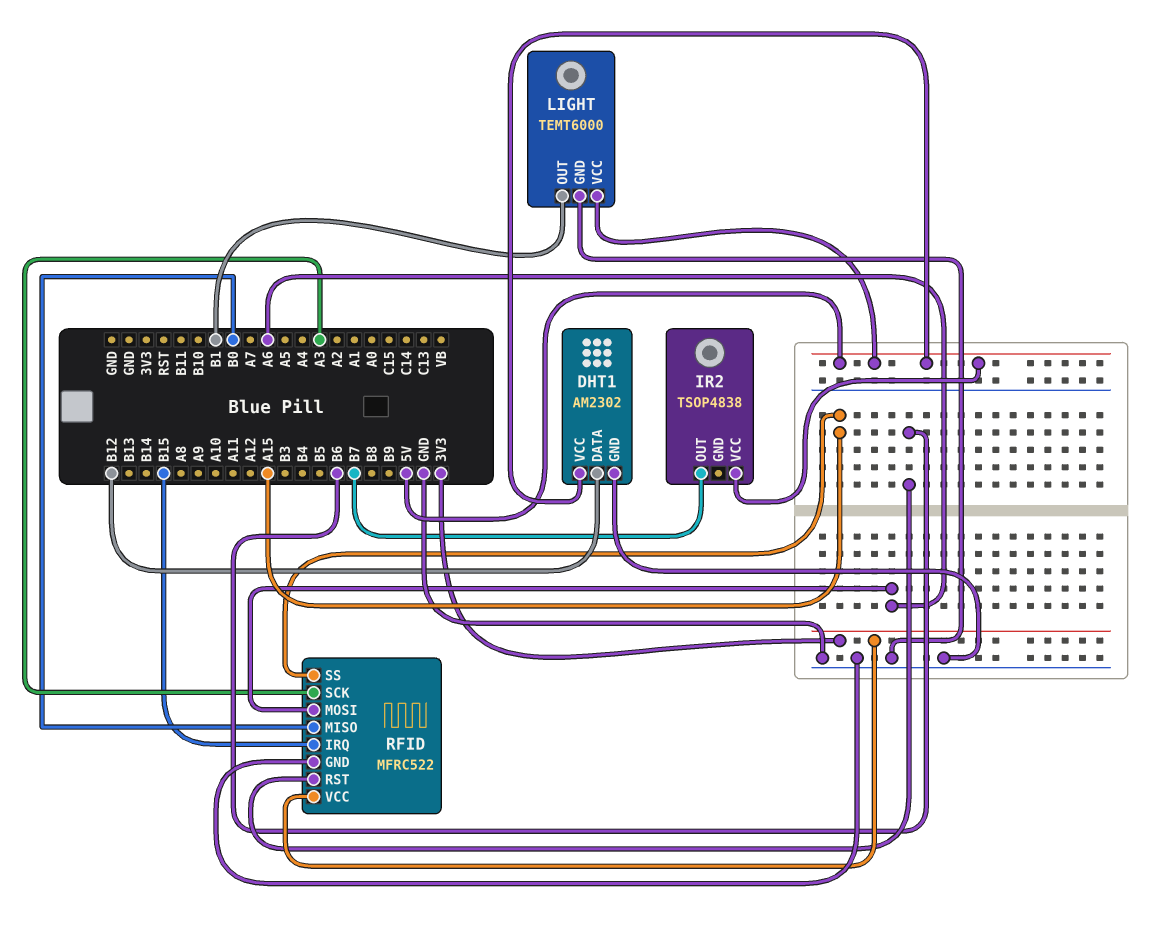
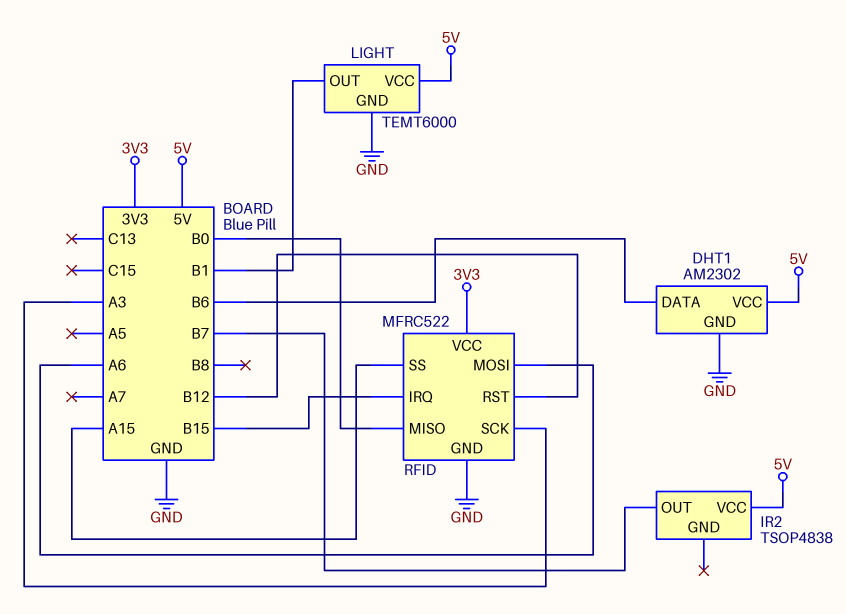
DHT1 pin DATA: B12 -> B6
RFID pin RST: B6 -> B12

